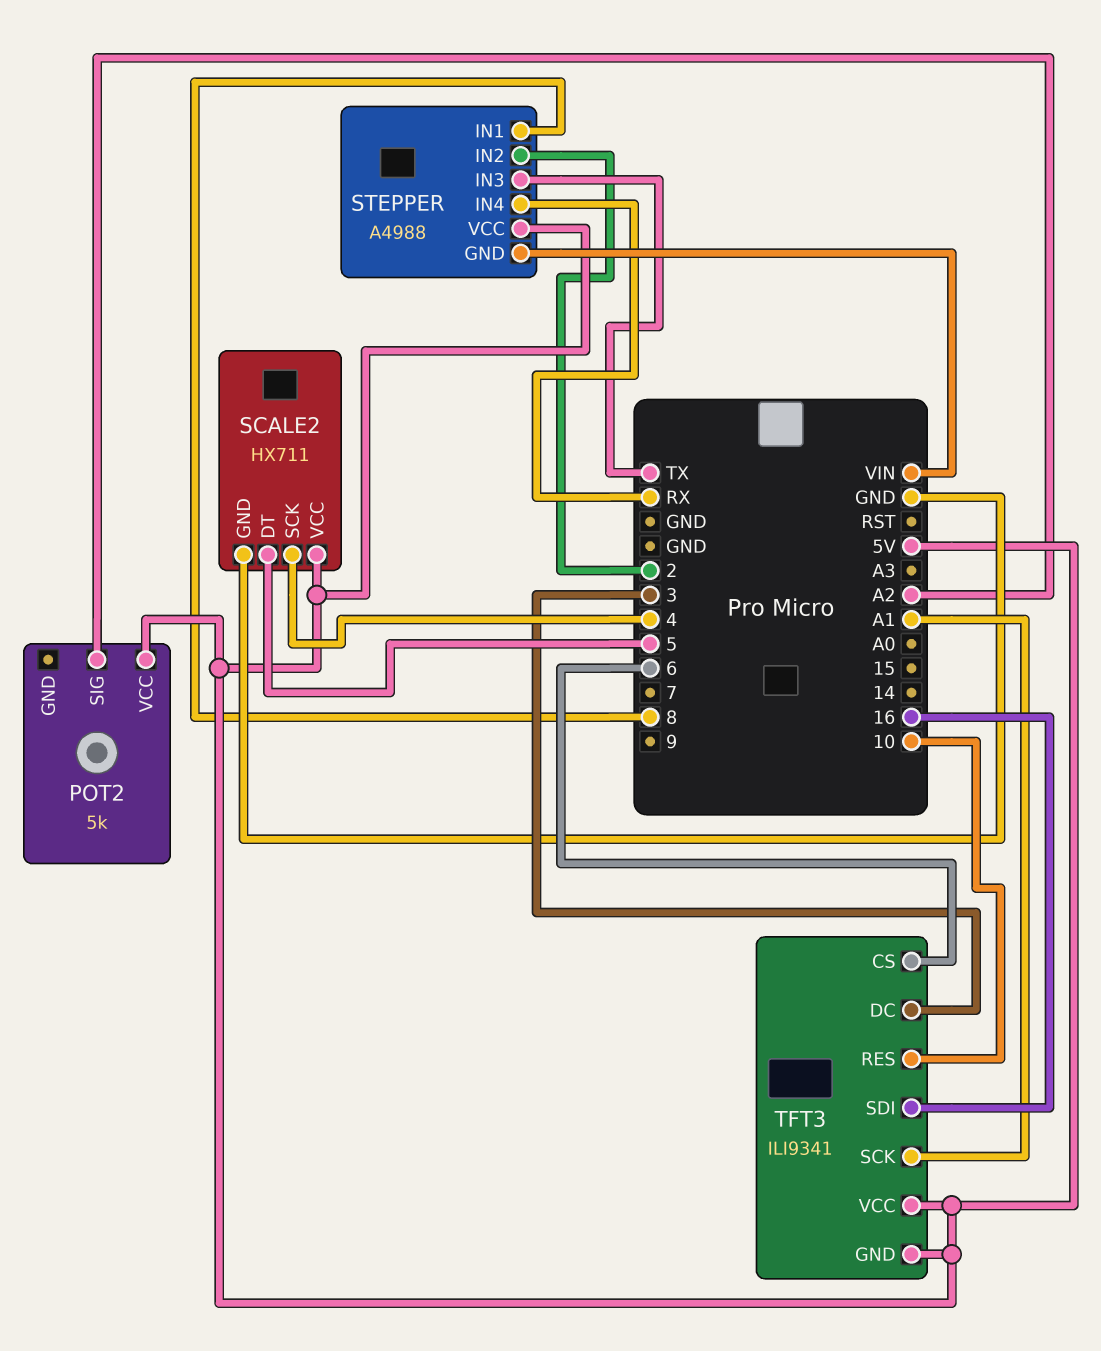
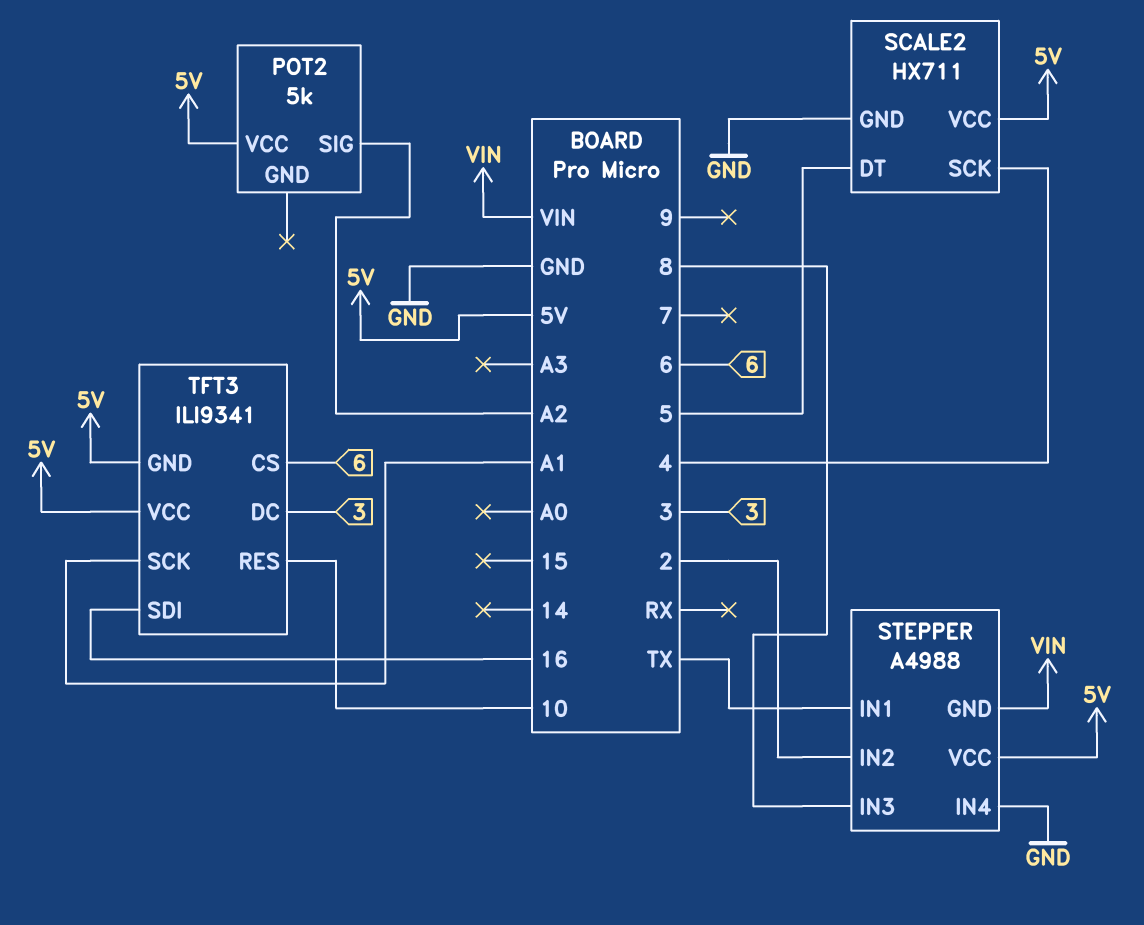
STEPPER pin IN1: 8 -> TX
STEPPER pin IN3: TX -> 8
STEPPER pin IN4: RX -> GND

